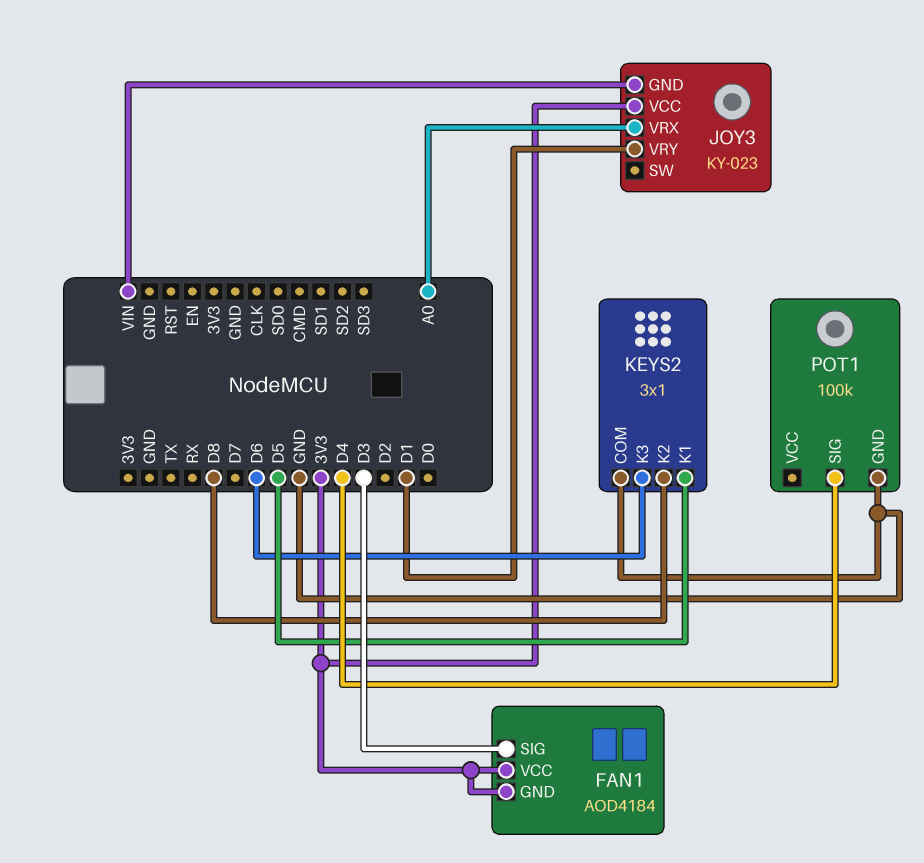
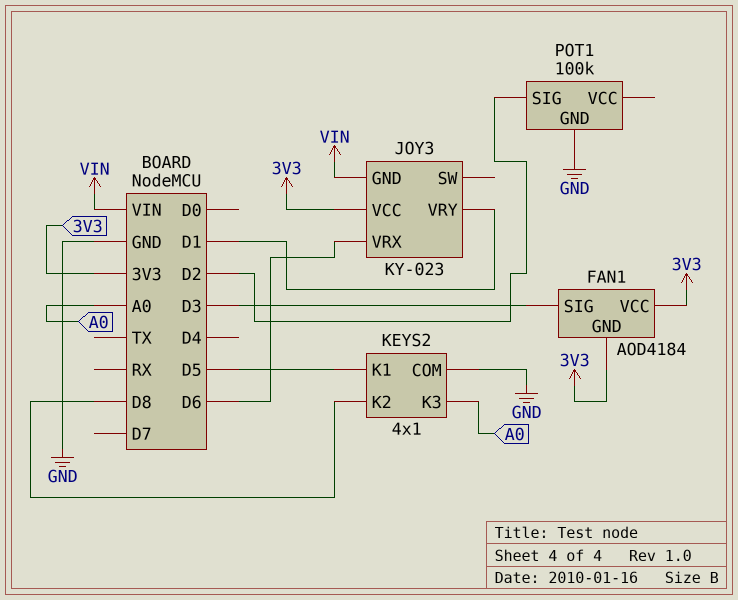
JOY3 pin VRX: A0 -> D6
KEYS2: 3x1 -> 4x1
KEYS2 pin K3: D6 -> A0
POT1 pin SIG: D4 -> D2

